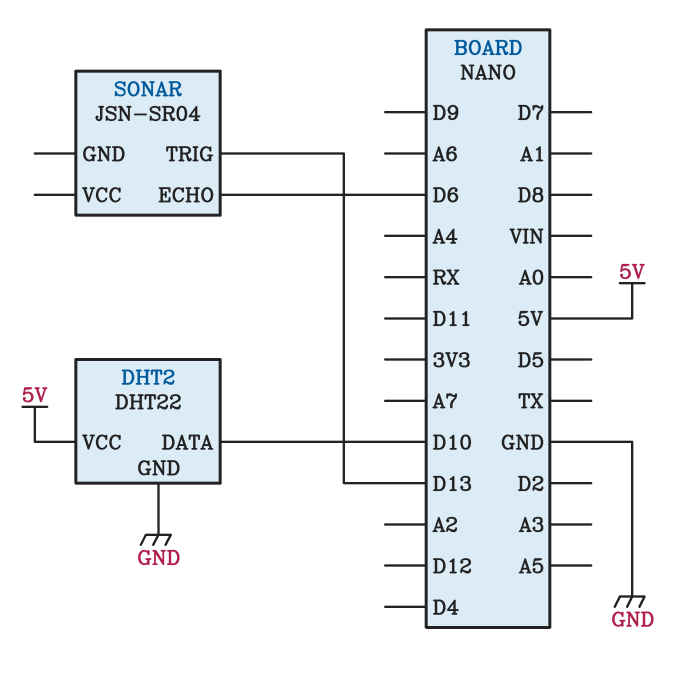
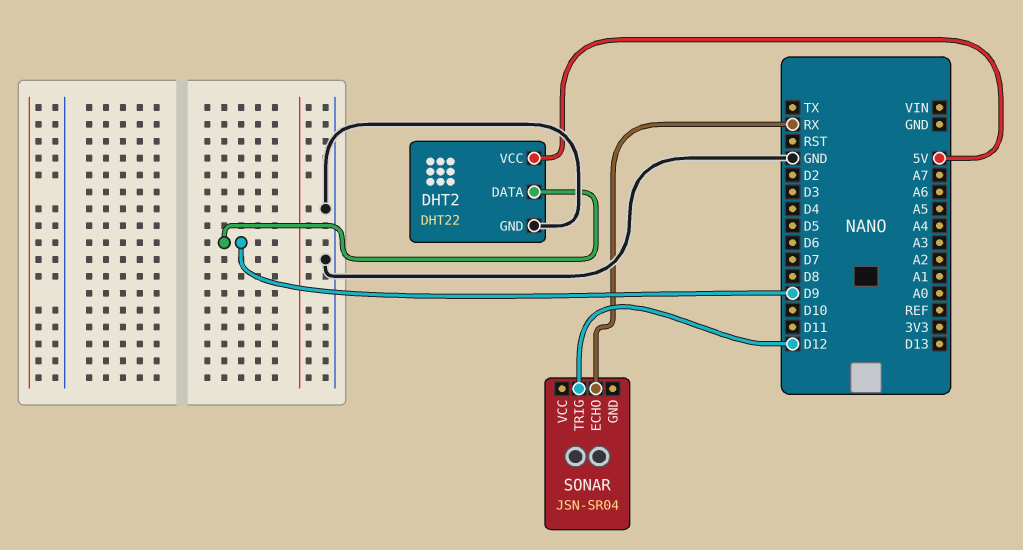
DHT2 pin DATA: D10 -> D9
SONAR pin ECHO: D6 -> RX
SONAR pin TRIG: D13 -> D12

